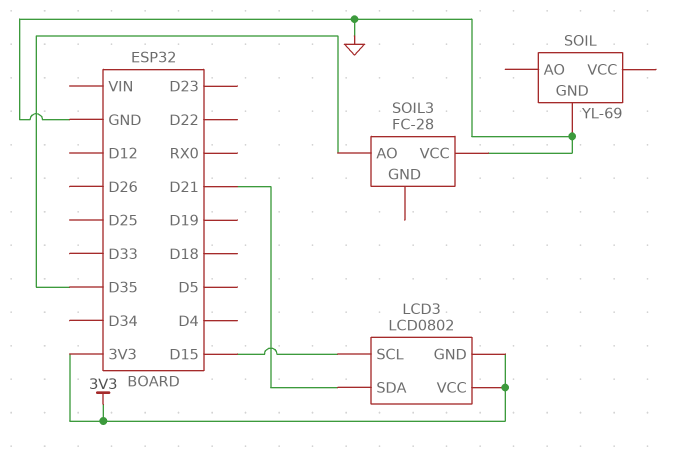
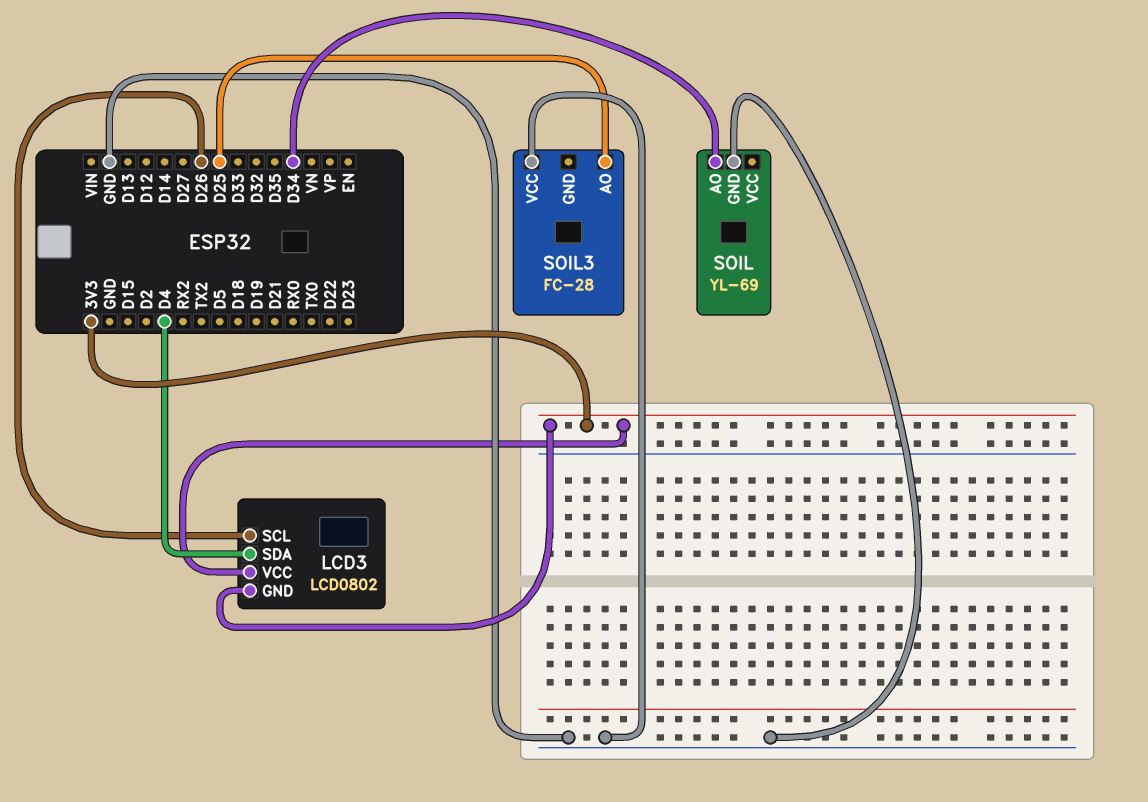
LCD3 pin SCL: D15 -> D26
LCD3 pin SDA: D21 -> D4
SOIL pin AO: none -> D34
SOIL3 pin AO: D35 -> D25

